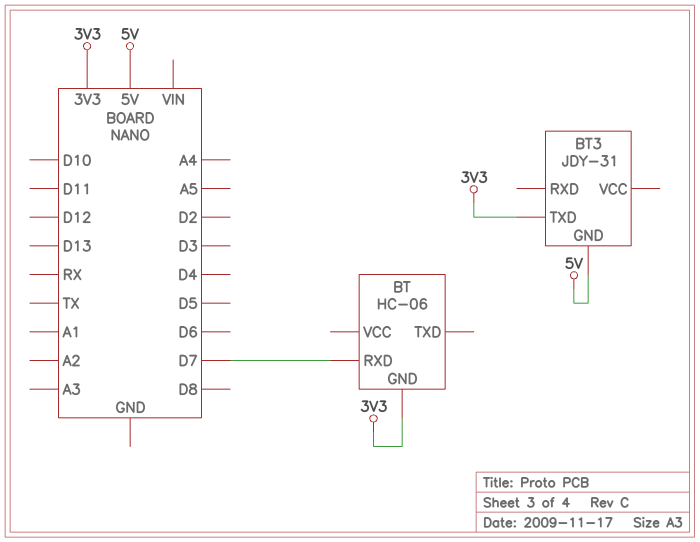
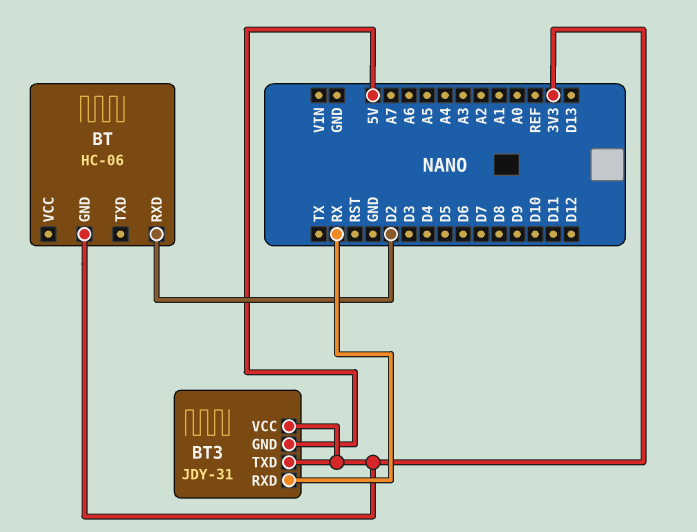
BT pin RXD: D7 -> D2
BT3 pin RXD: none -> RX
BT3 pin VCC: none -> 3V3

